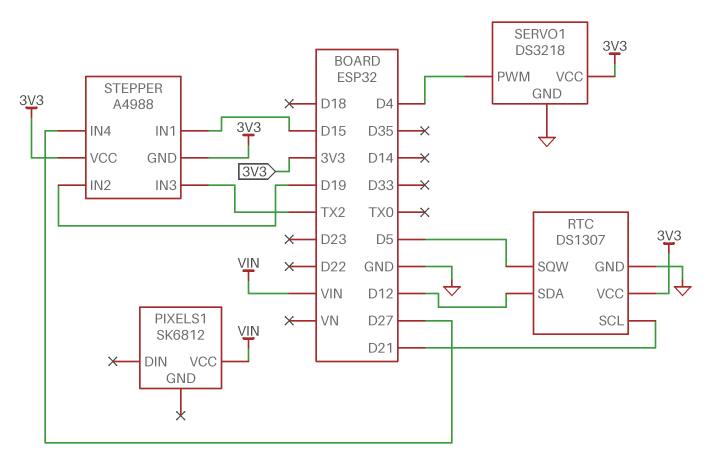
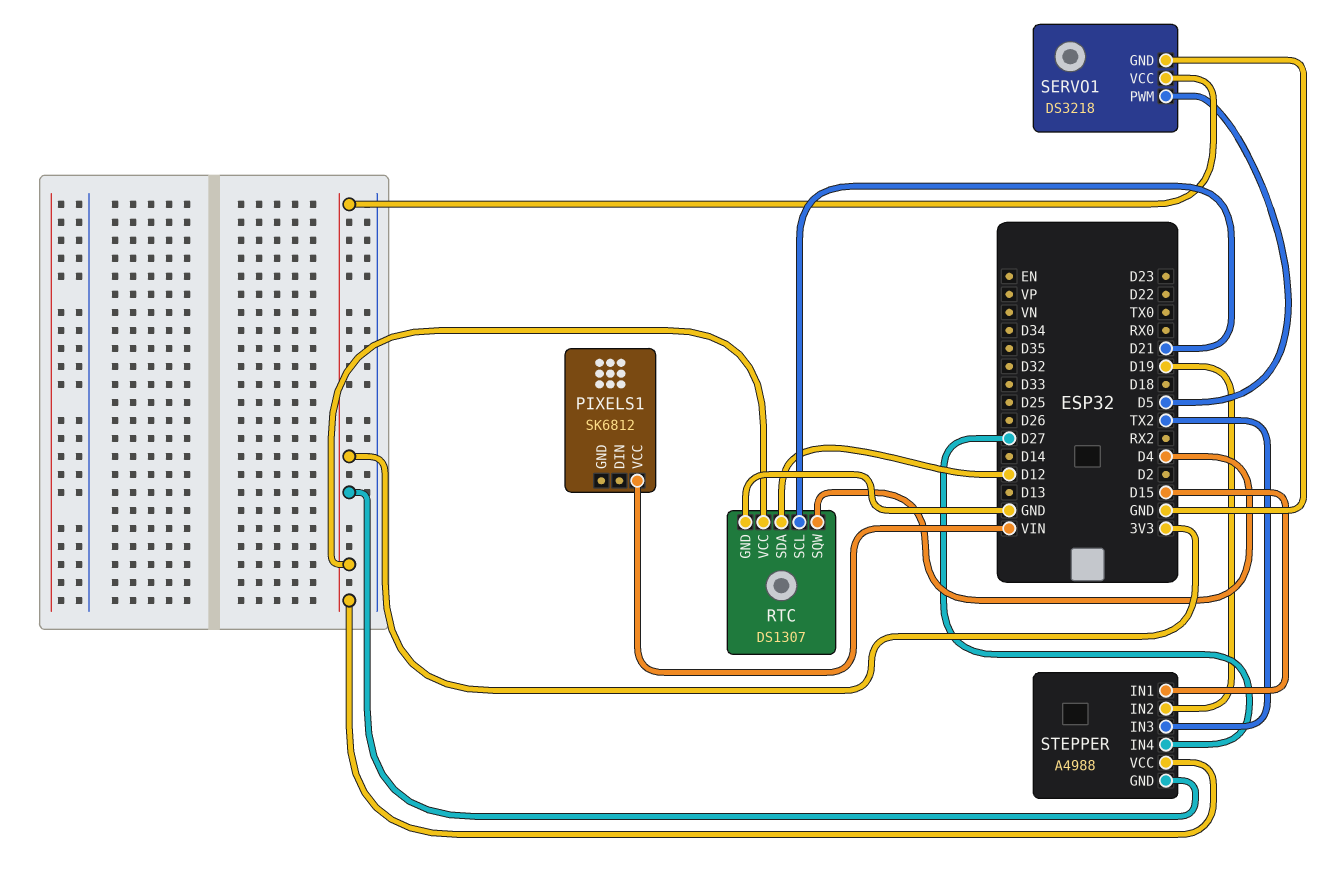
RTC pin SQW: D5 -> D4
SERVO1 pin PWM: D4 -> D5

